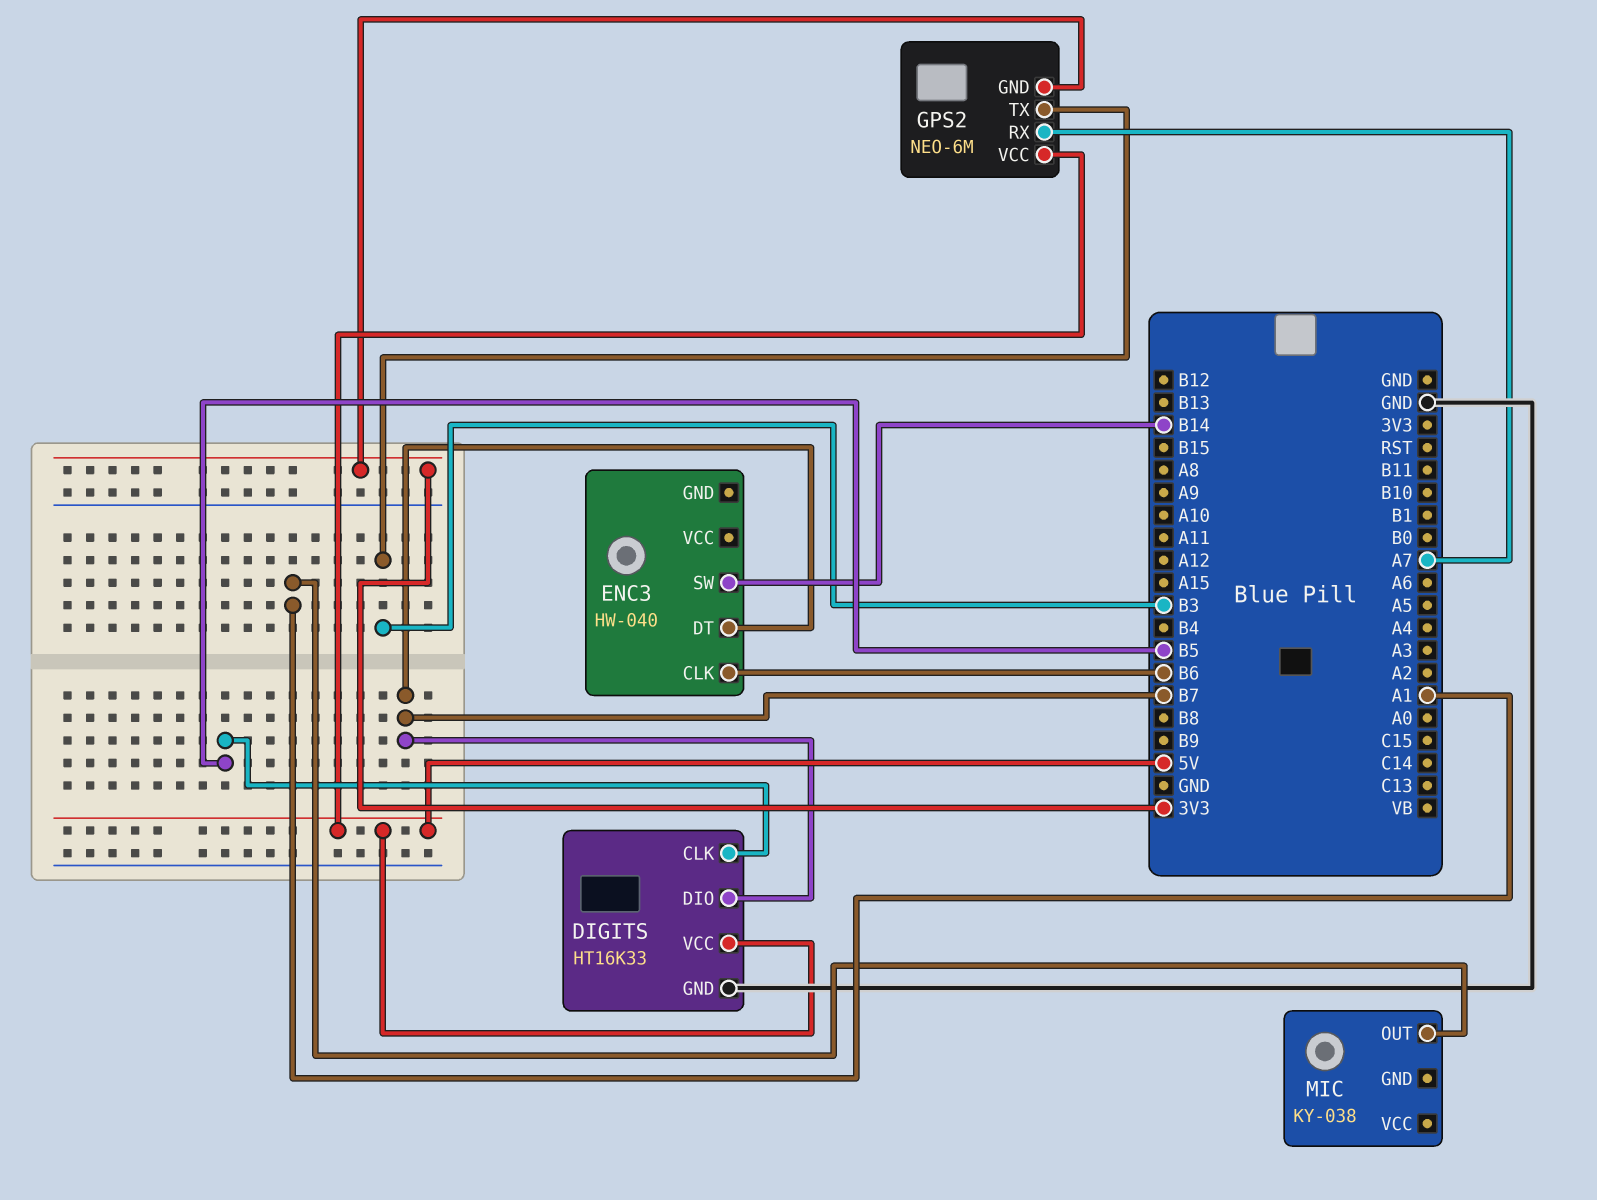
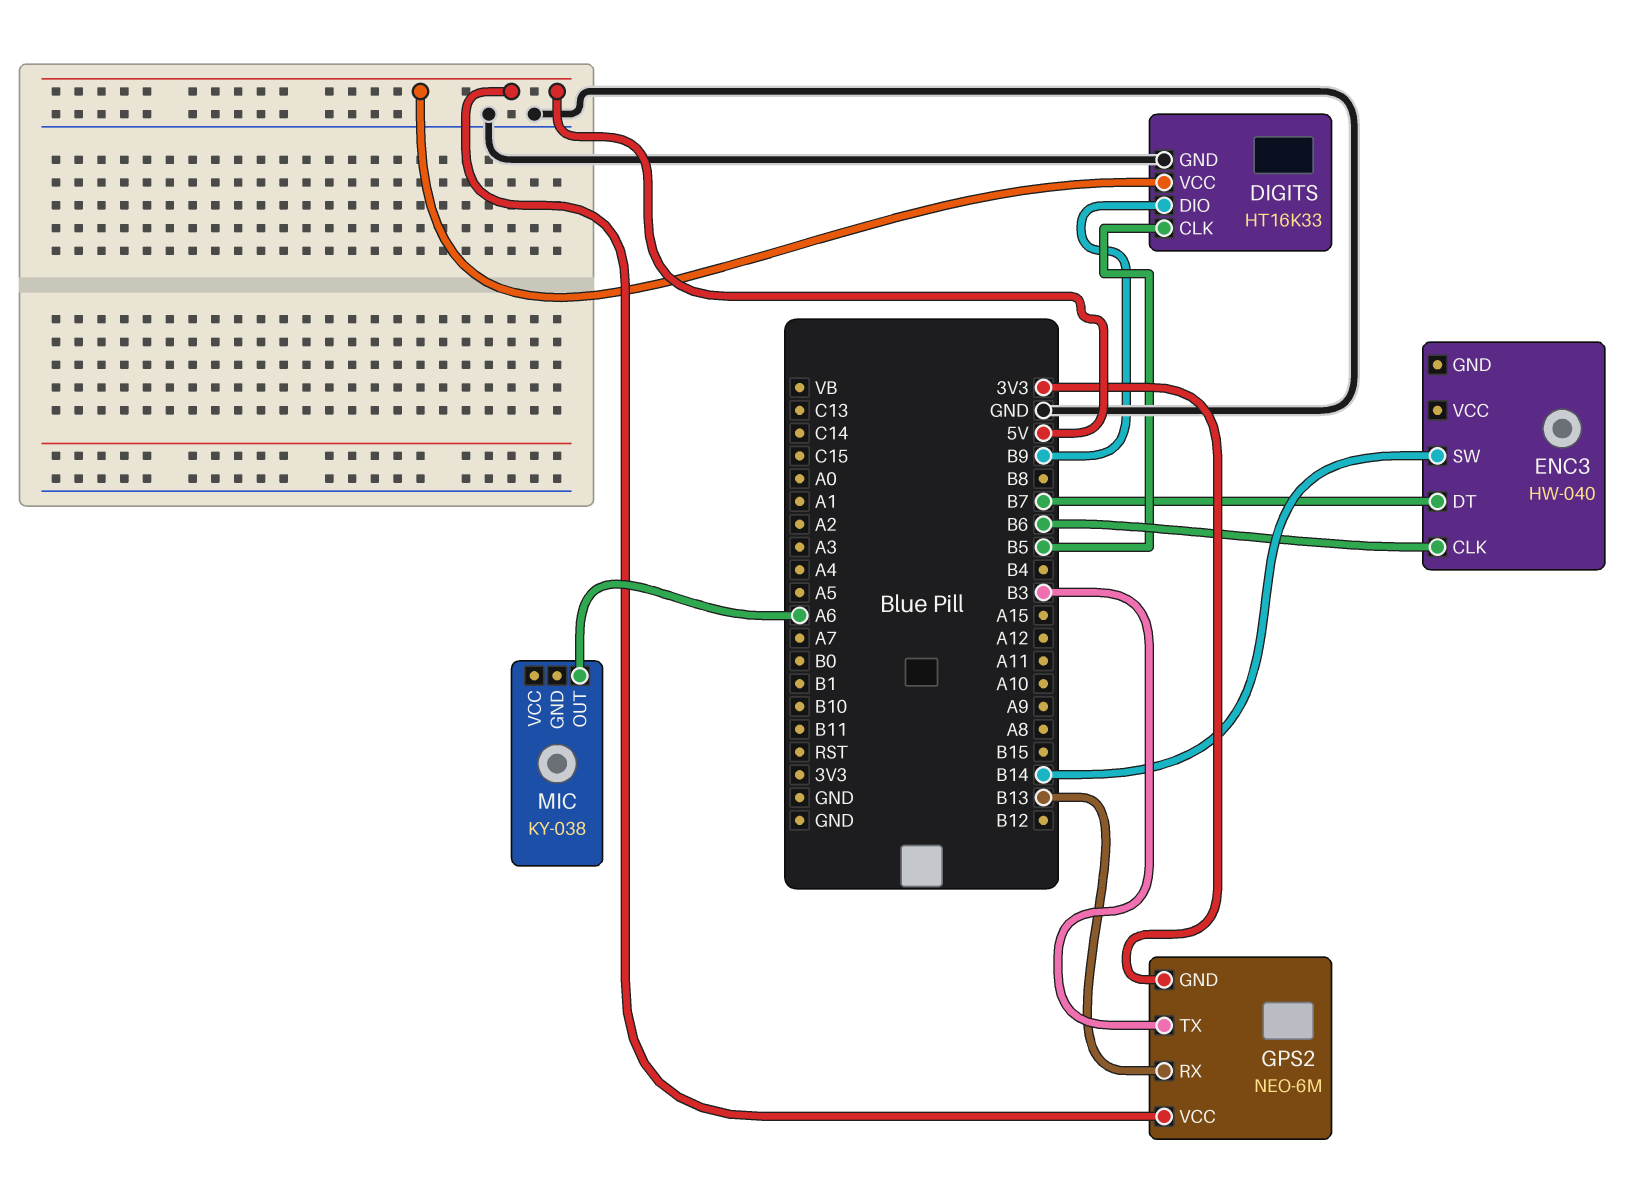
DIGITS pin DIO: B7 -> B9
GPS2 pin RX: A7 -> B13
MIC pin OUT: A1 -> A6

